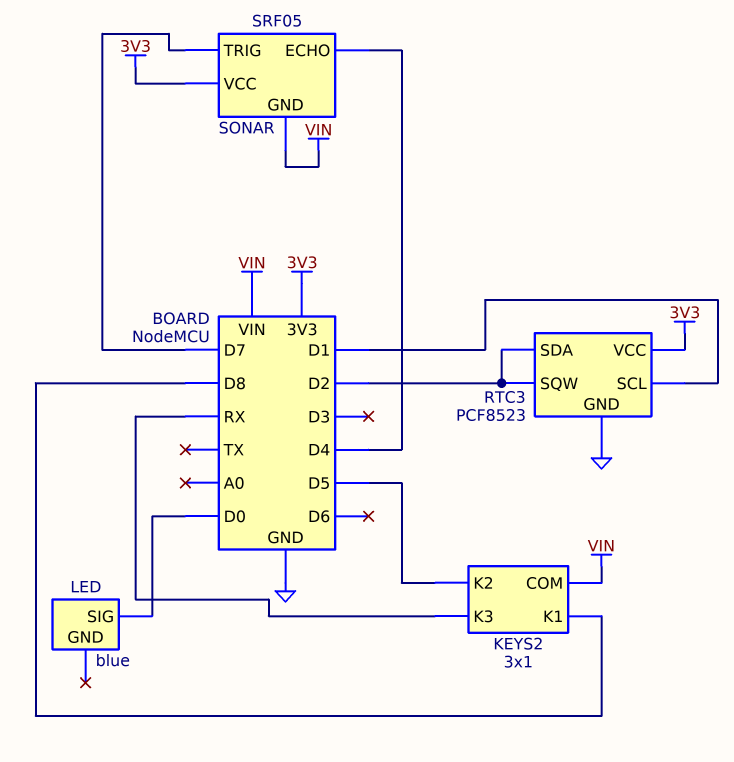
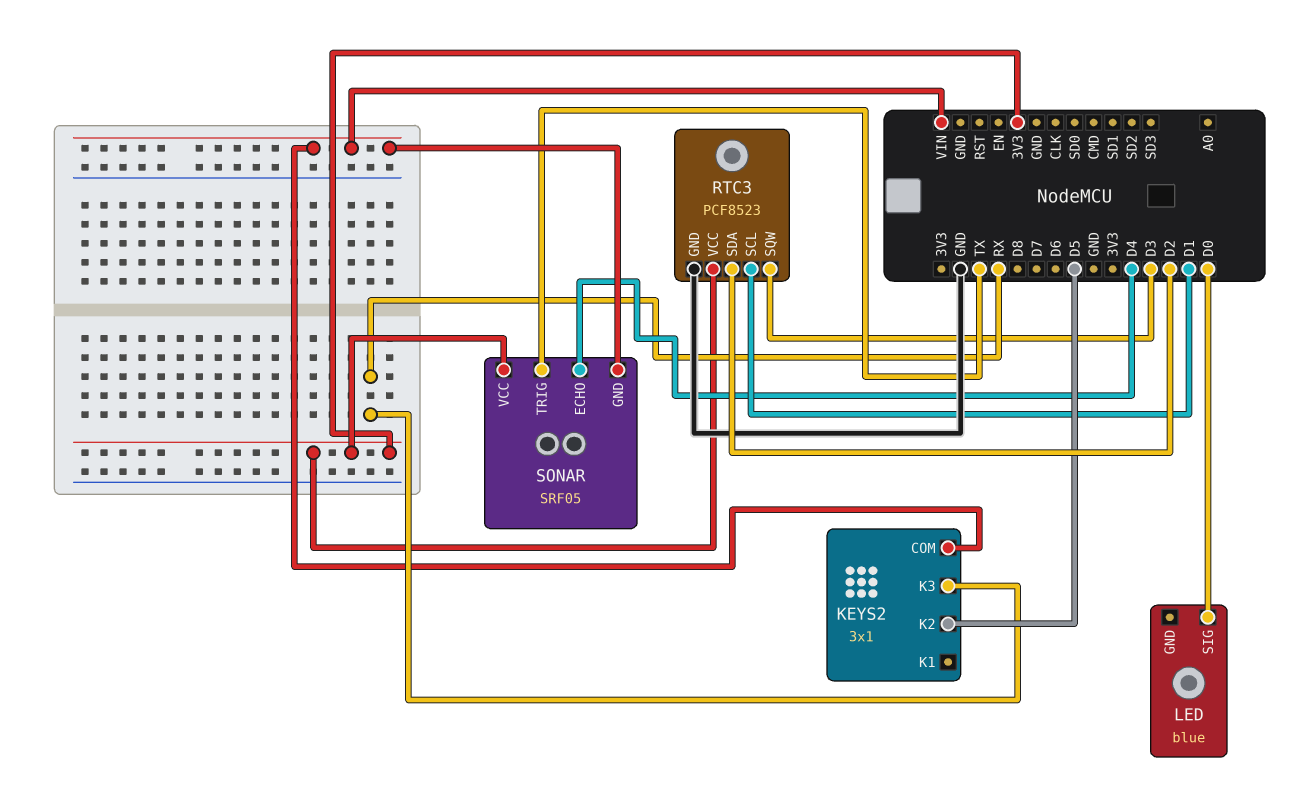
KEYS2 pin K1: D8 -> none
RTC3 pin SQW: D2 -> D3
SONAR pin TRIG: D7 -> TX

